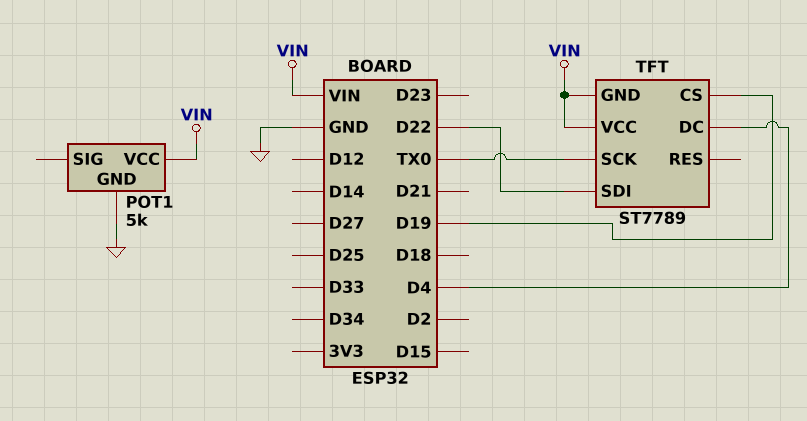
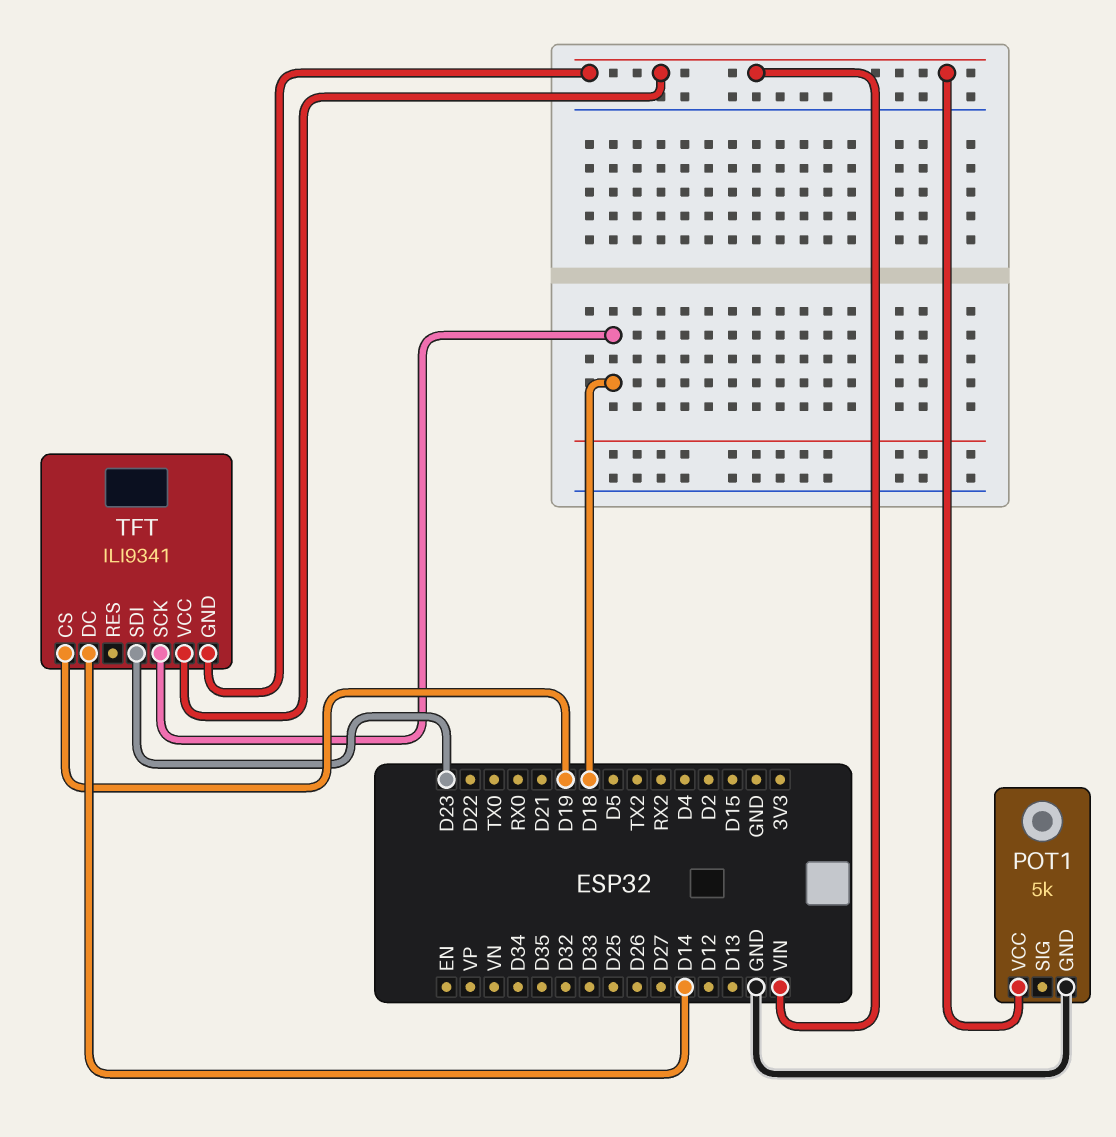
TFT: ST7789 -> ILI9341
TFT pin DC: D4 -> D14
TFT pin SCK: TX0 -> D18
TFT pin SDI: D22 -> D23

